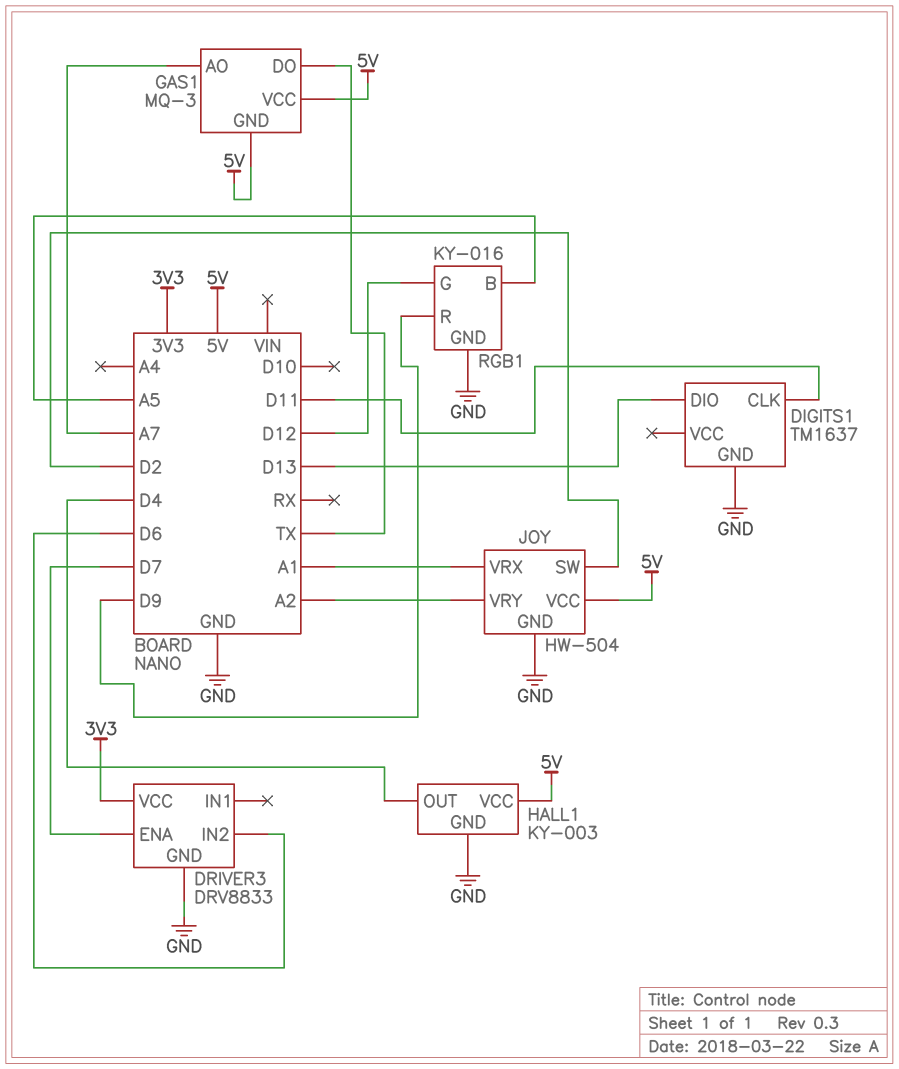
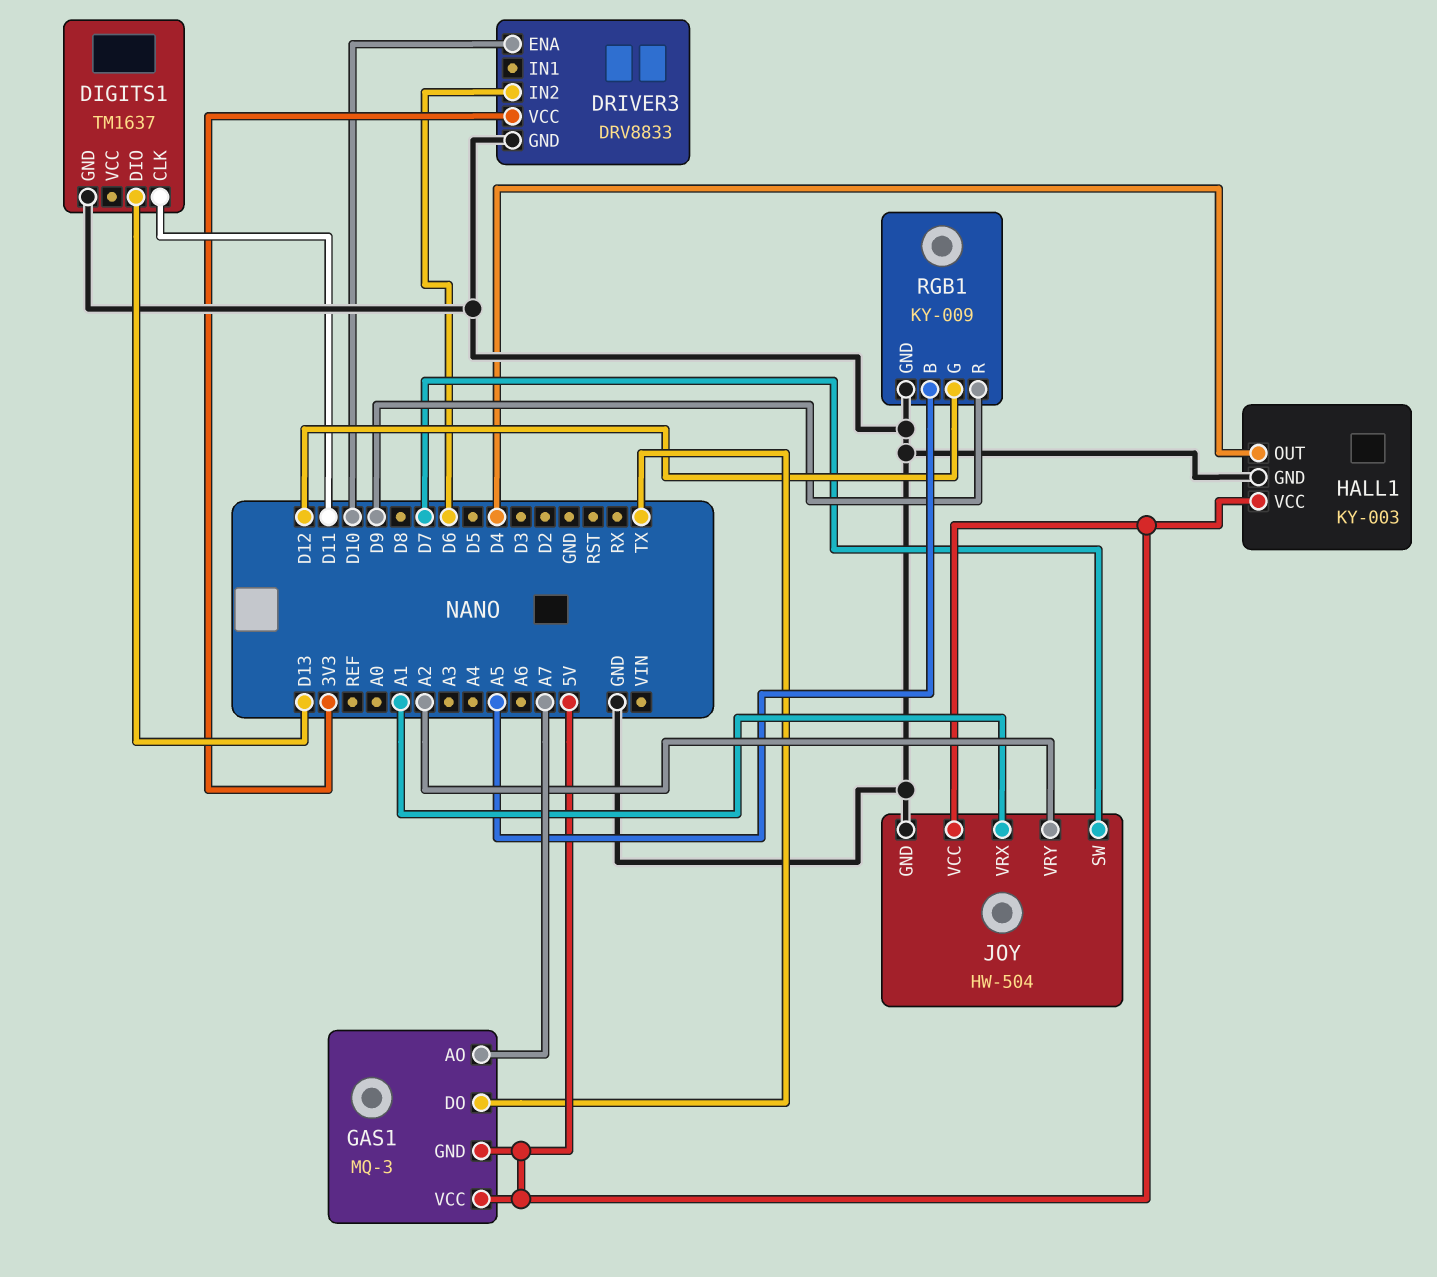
DRIVER3 pin ENA: D7 -> D10
JOY pin SW: D2 -> D7
RGB1: KY-016 -> KY-009

